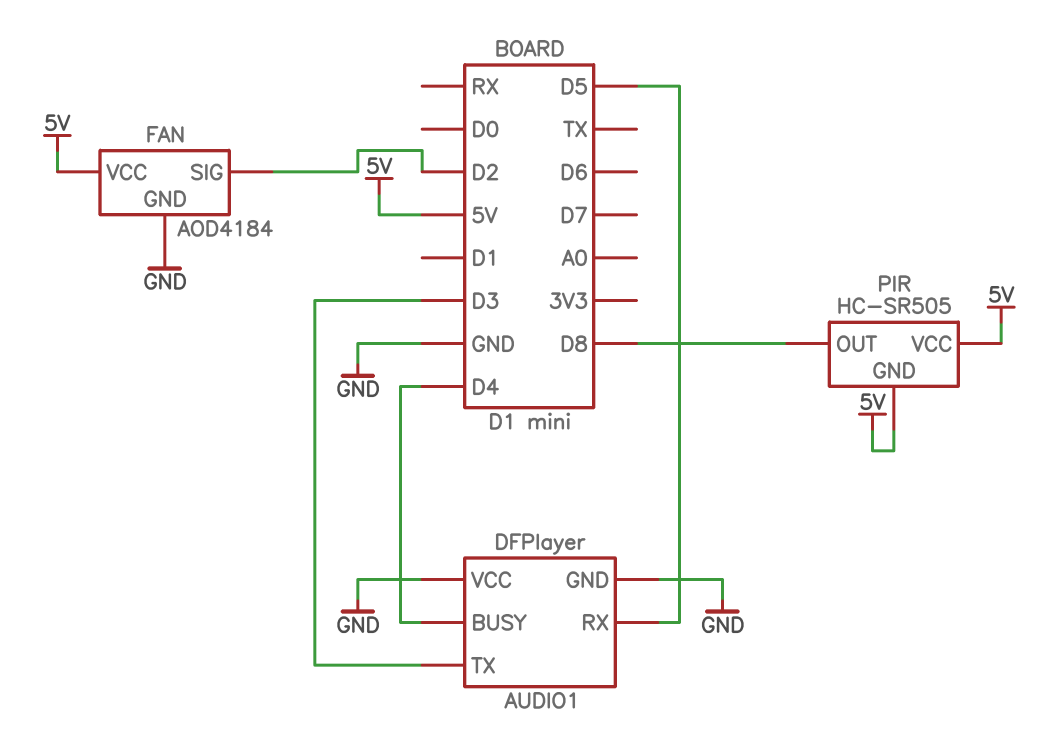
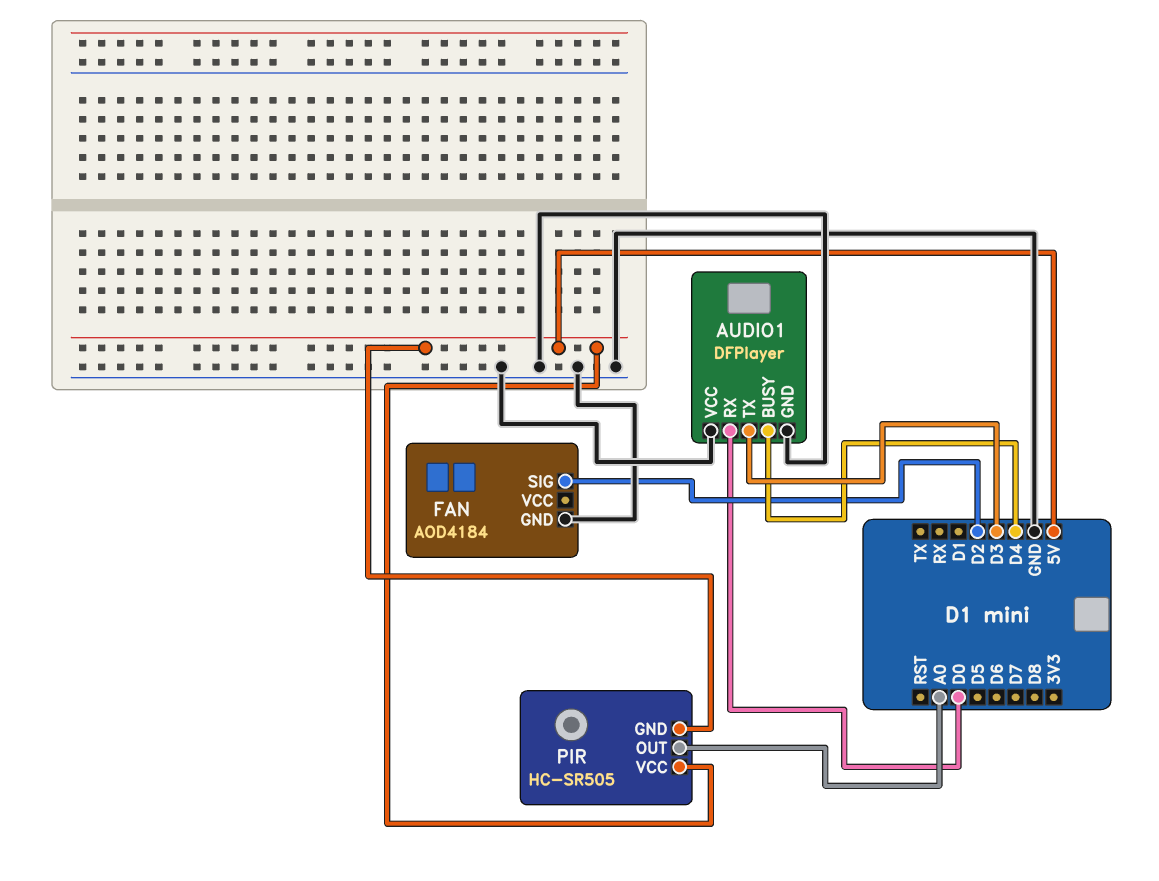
AUDIO1 pin RX: D5 -> D0
FAN pin VCC: 5V -> none
PIR pin OUT: D8 -> A0

